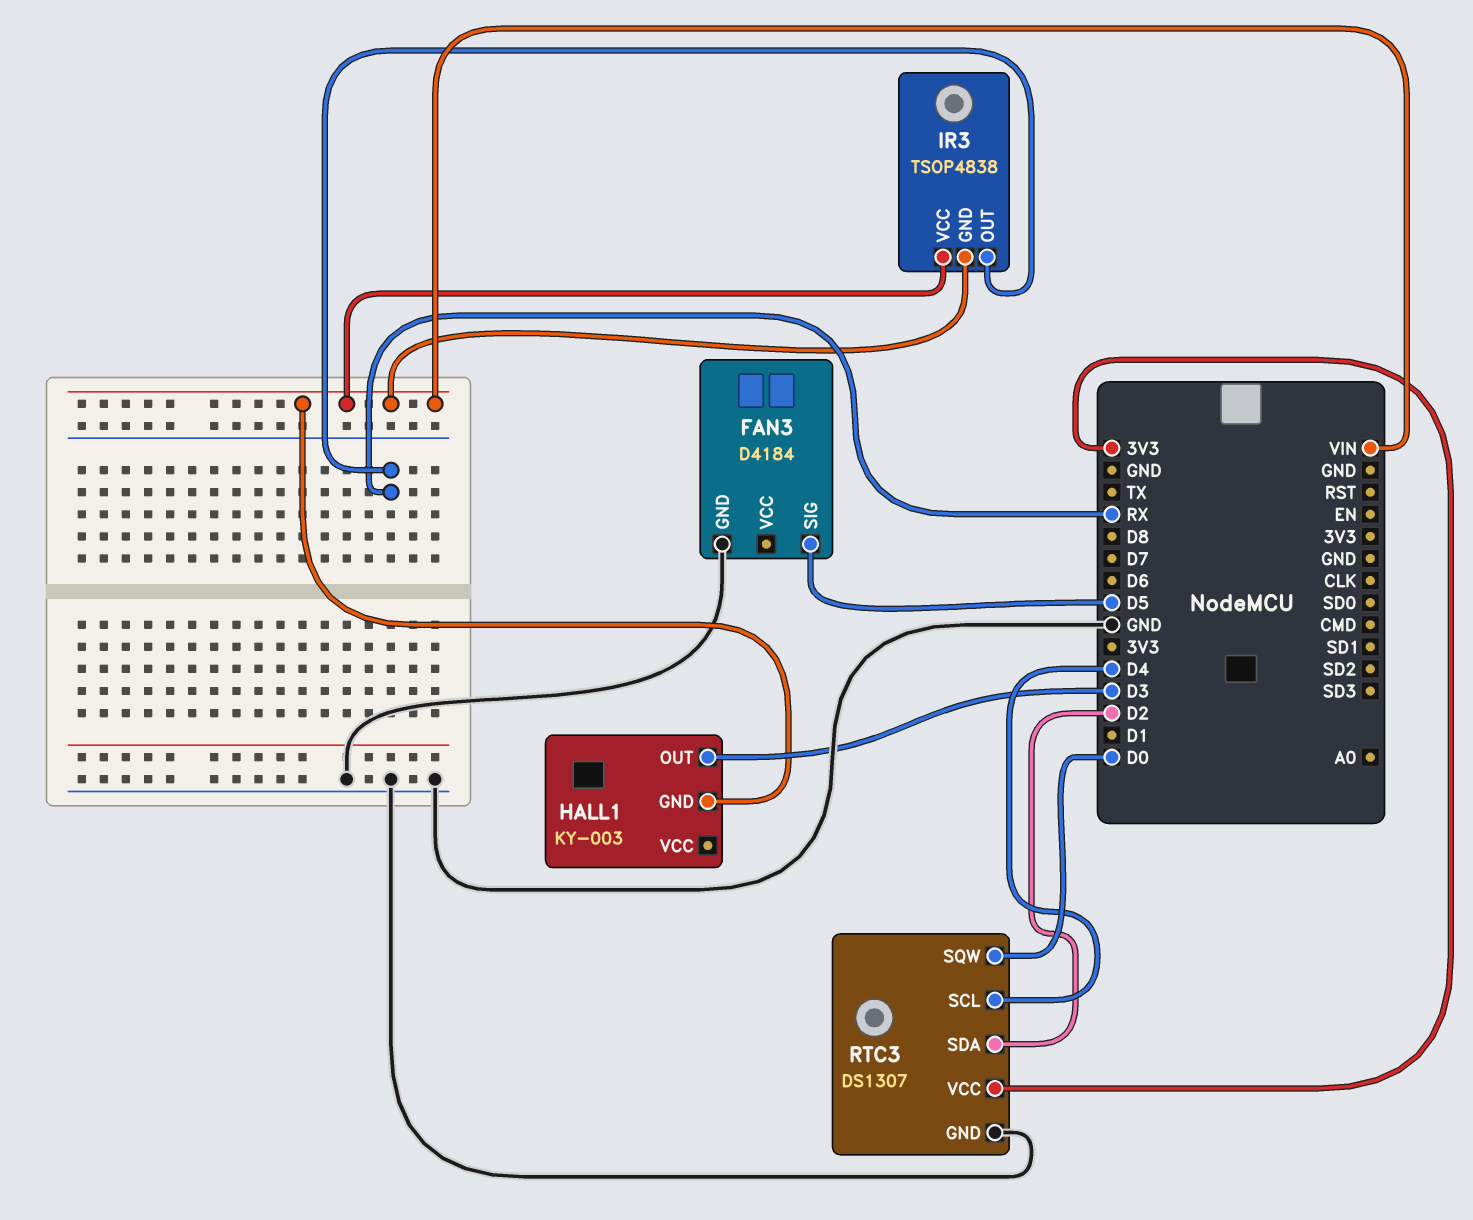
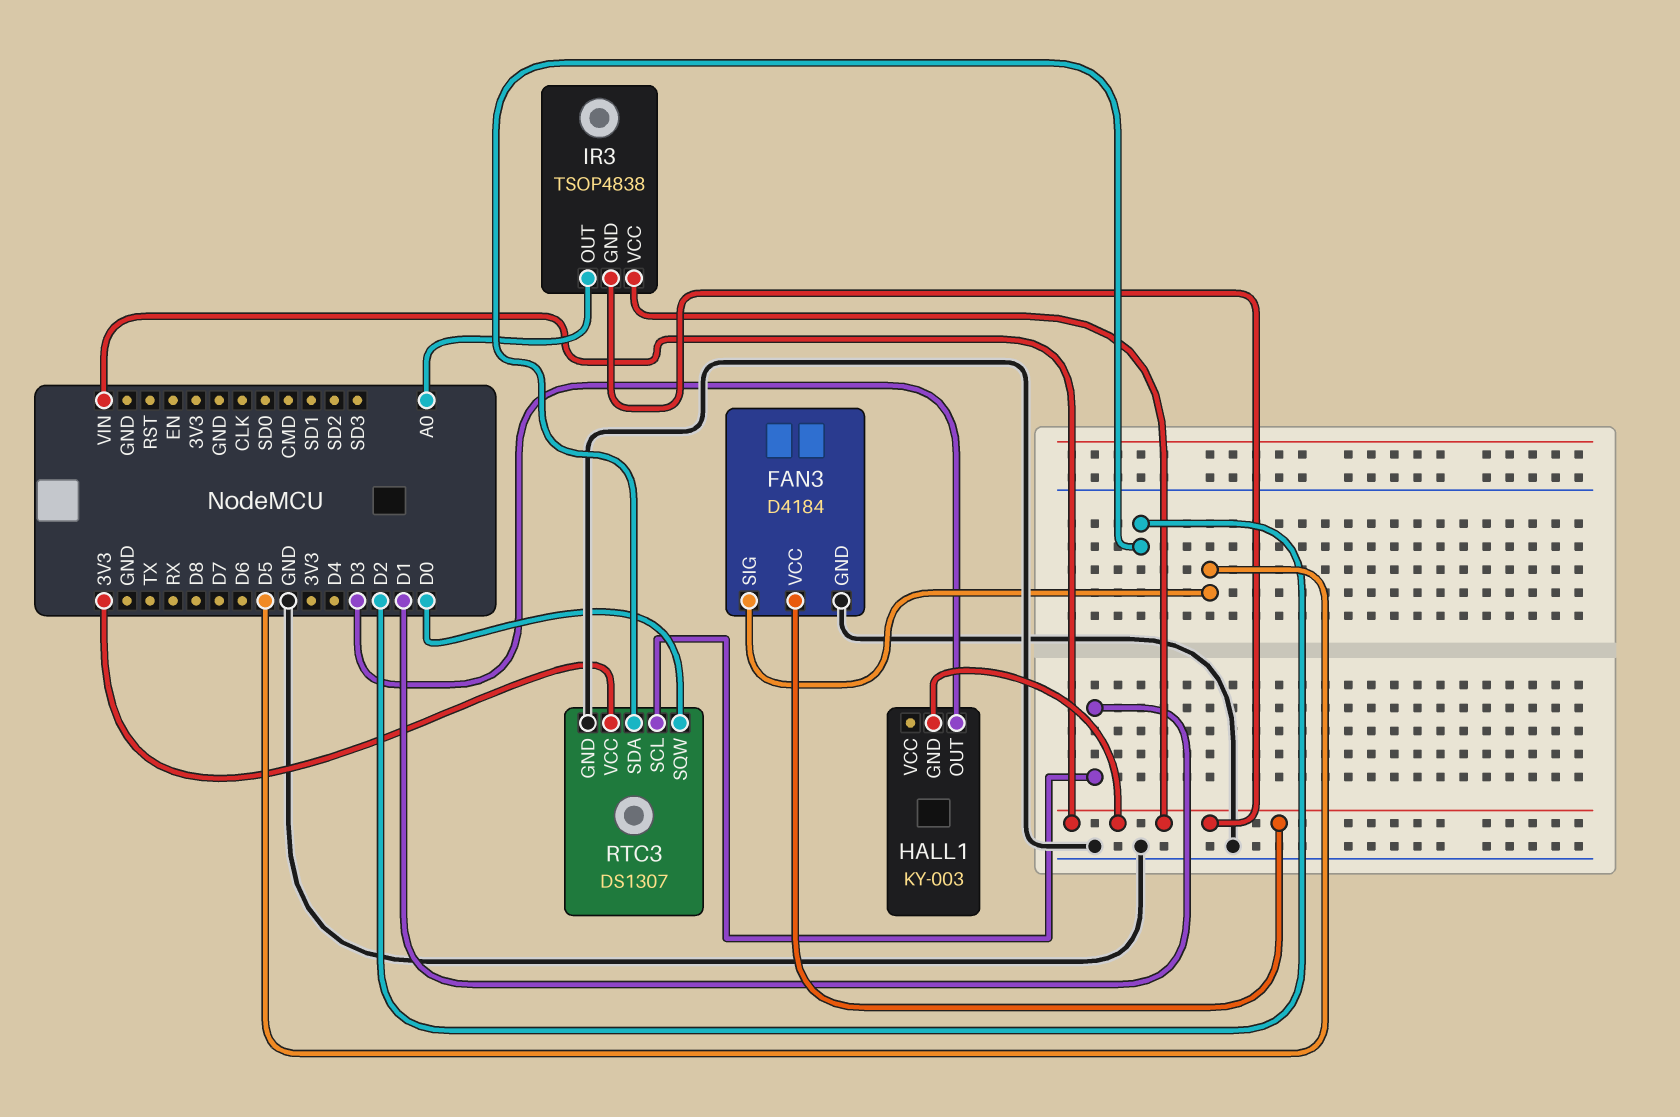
FAN3 pin VCC: none -> VIN
IR3 pin OUT: RX -> A0
RTC3 pin SCL: D4 -> D1

